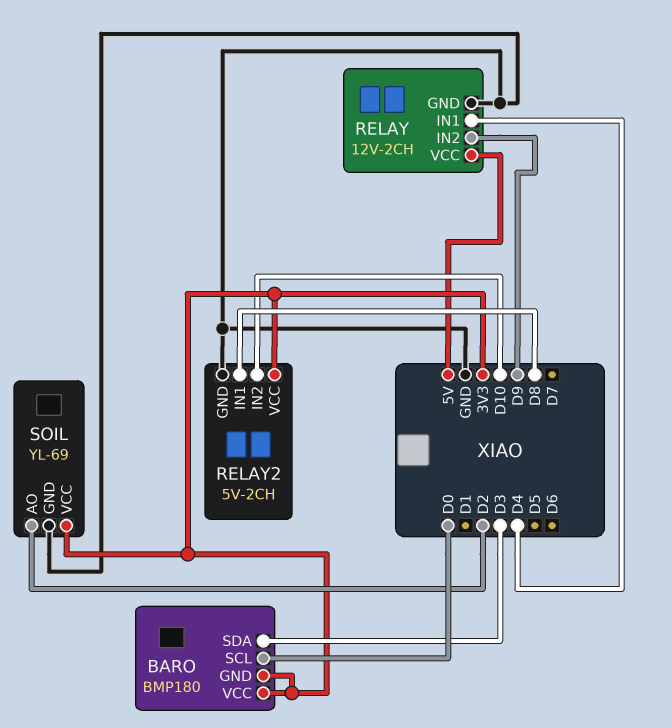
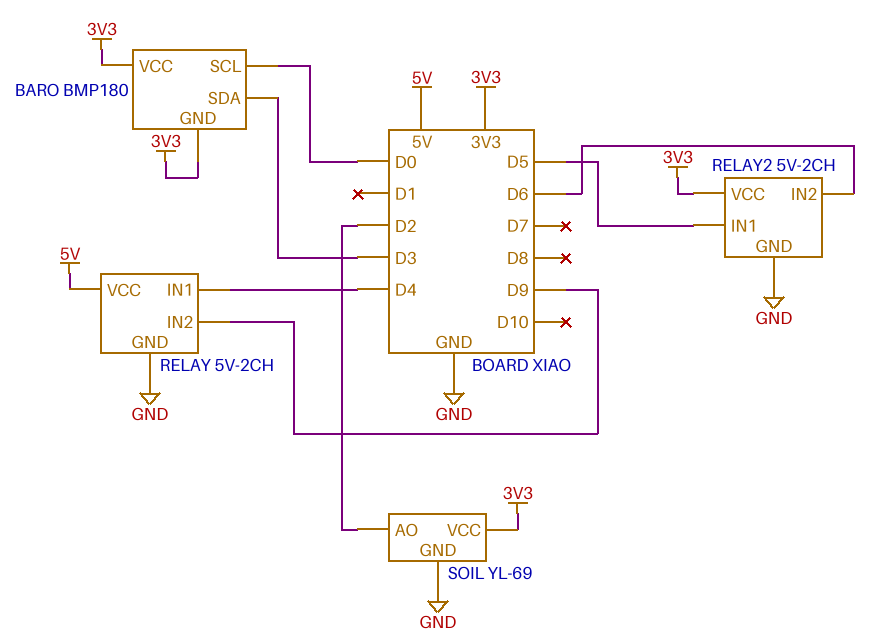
RELAY: 12V-2CH -> 5V-2CH
RELAY2 pin IN1: D8 -> D5
RELAY2 pin IN2: D10 -> D6

